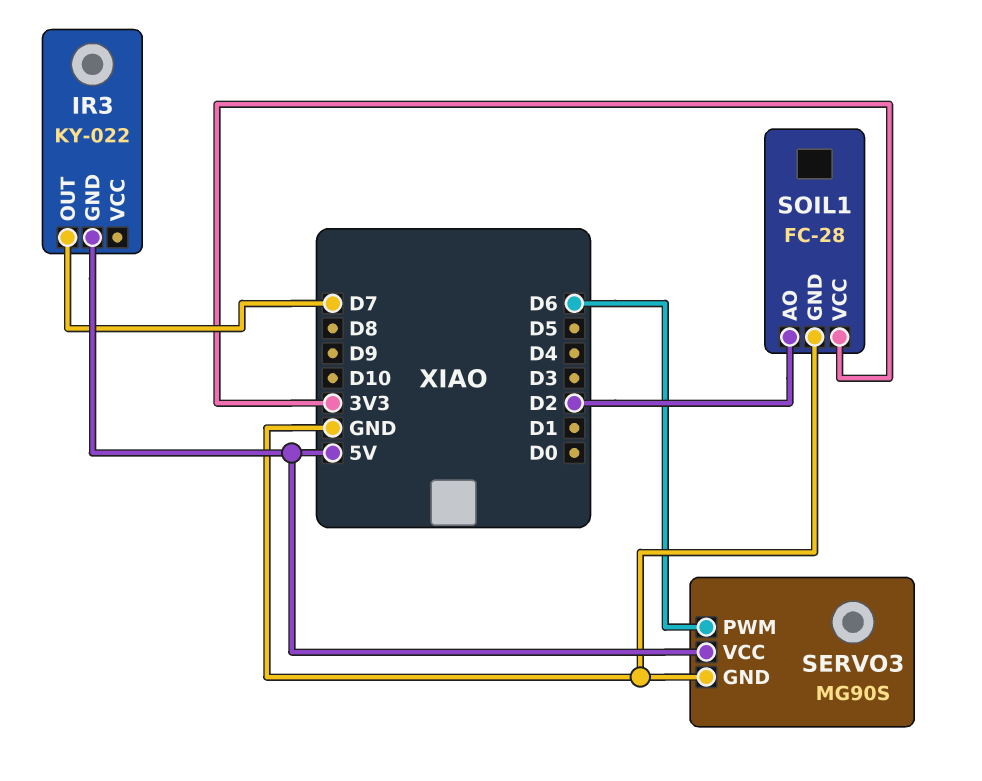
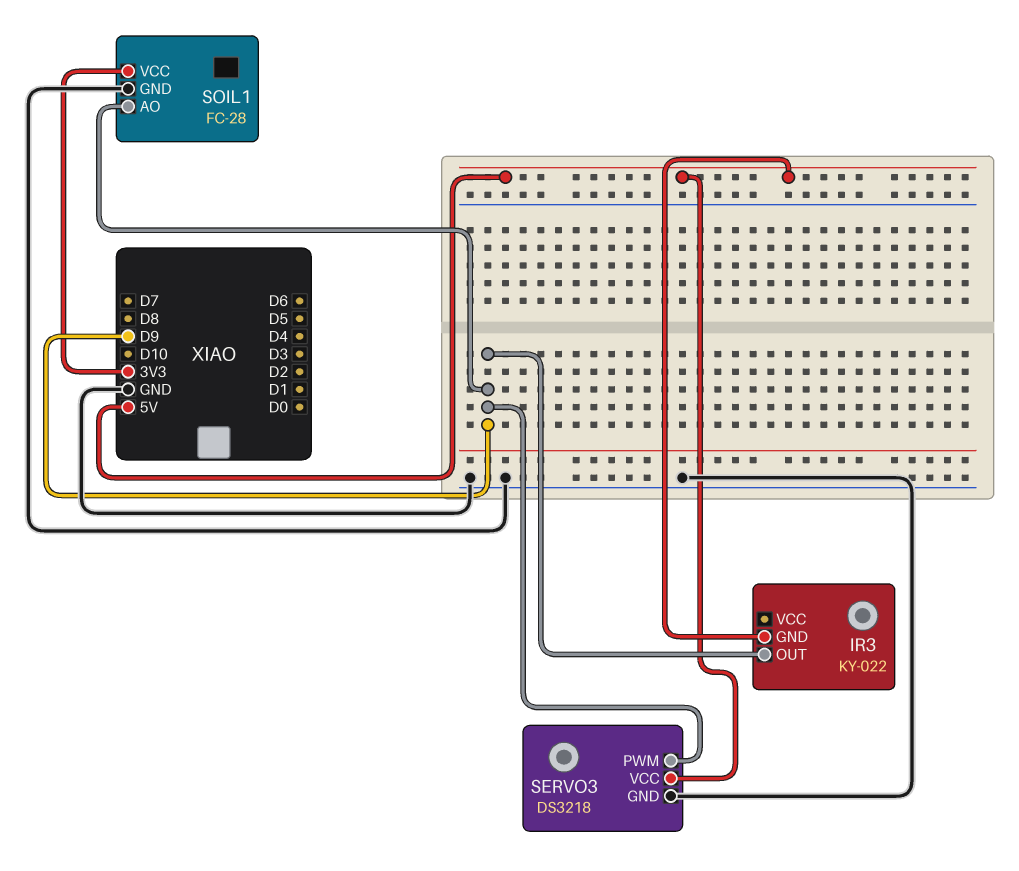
IR3 pin OUT: D7 -> D9
SERVO3: MG90S -> DS3218
SERVO3 pin PWM: D6 -> D9
SOIL1 pin AO: D2 -> D9

